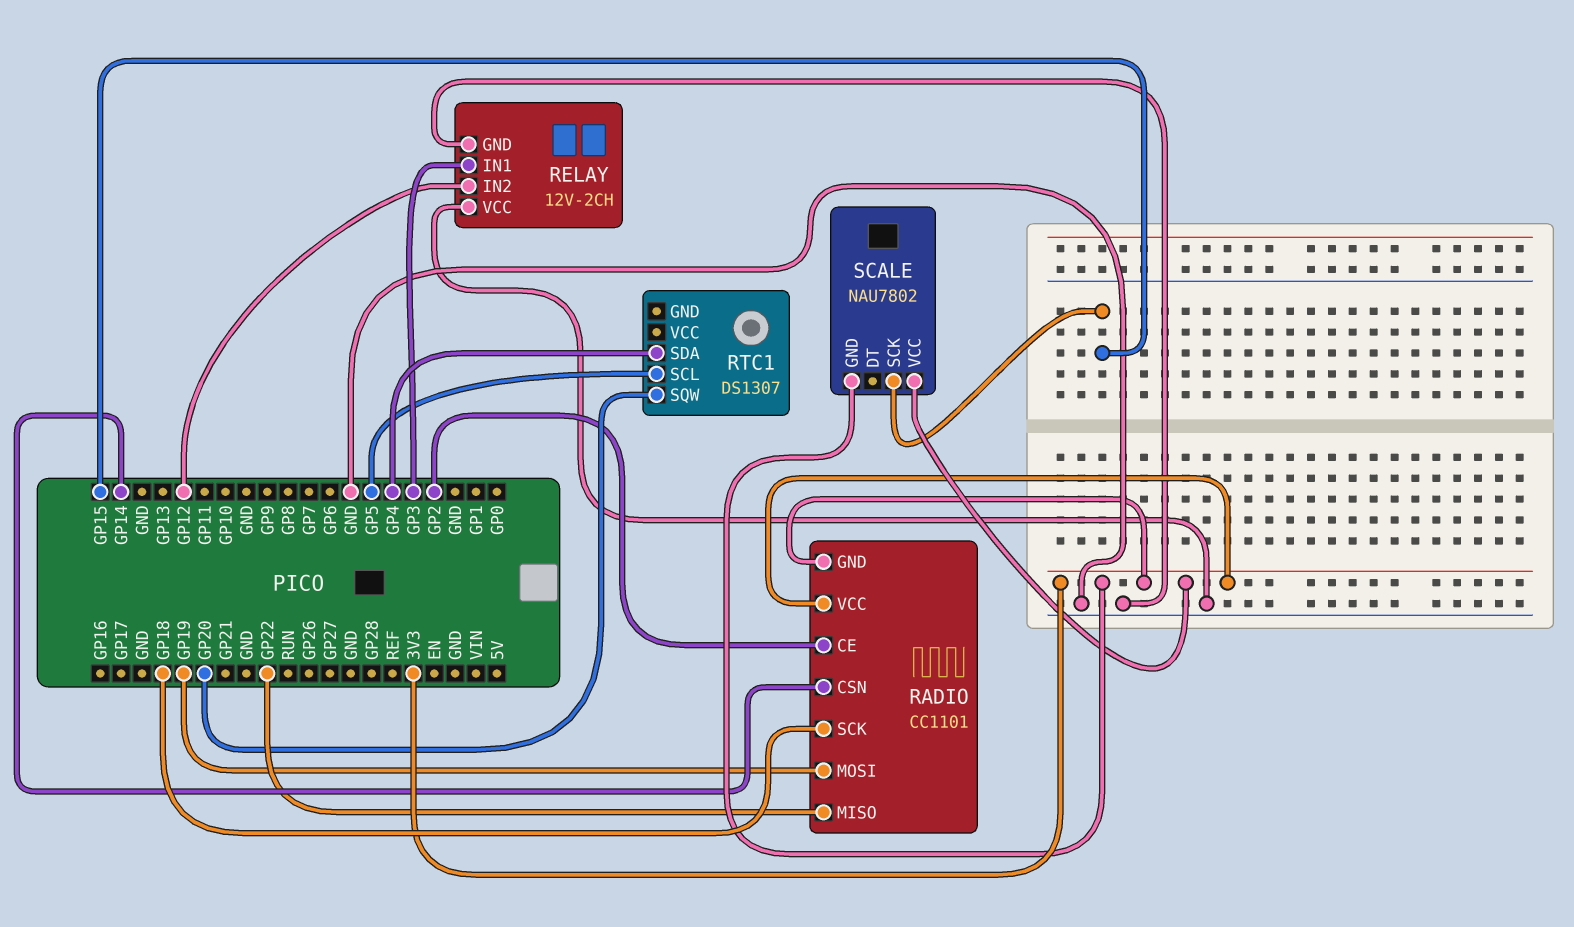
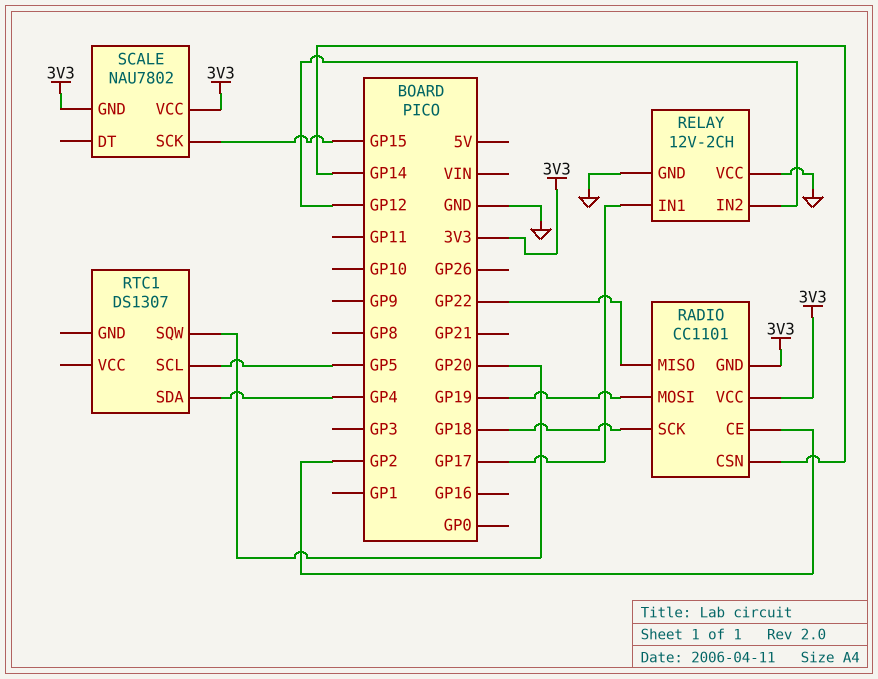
RELAY pin IN1: GP3 -> GP17

